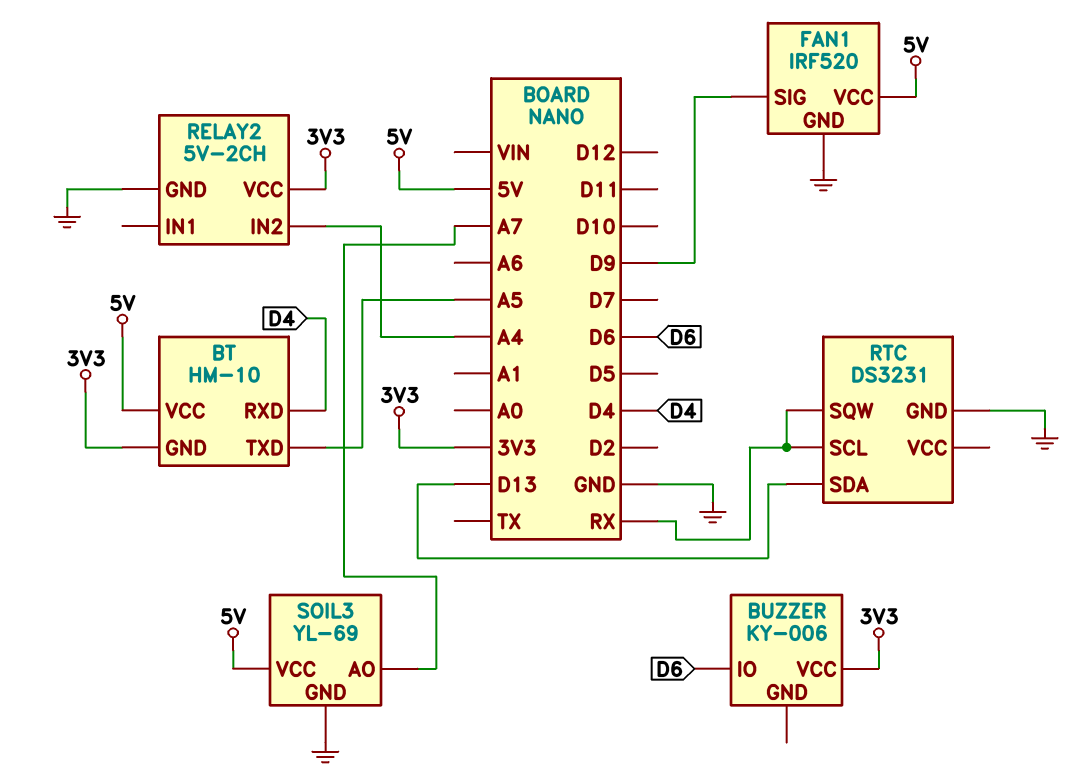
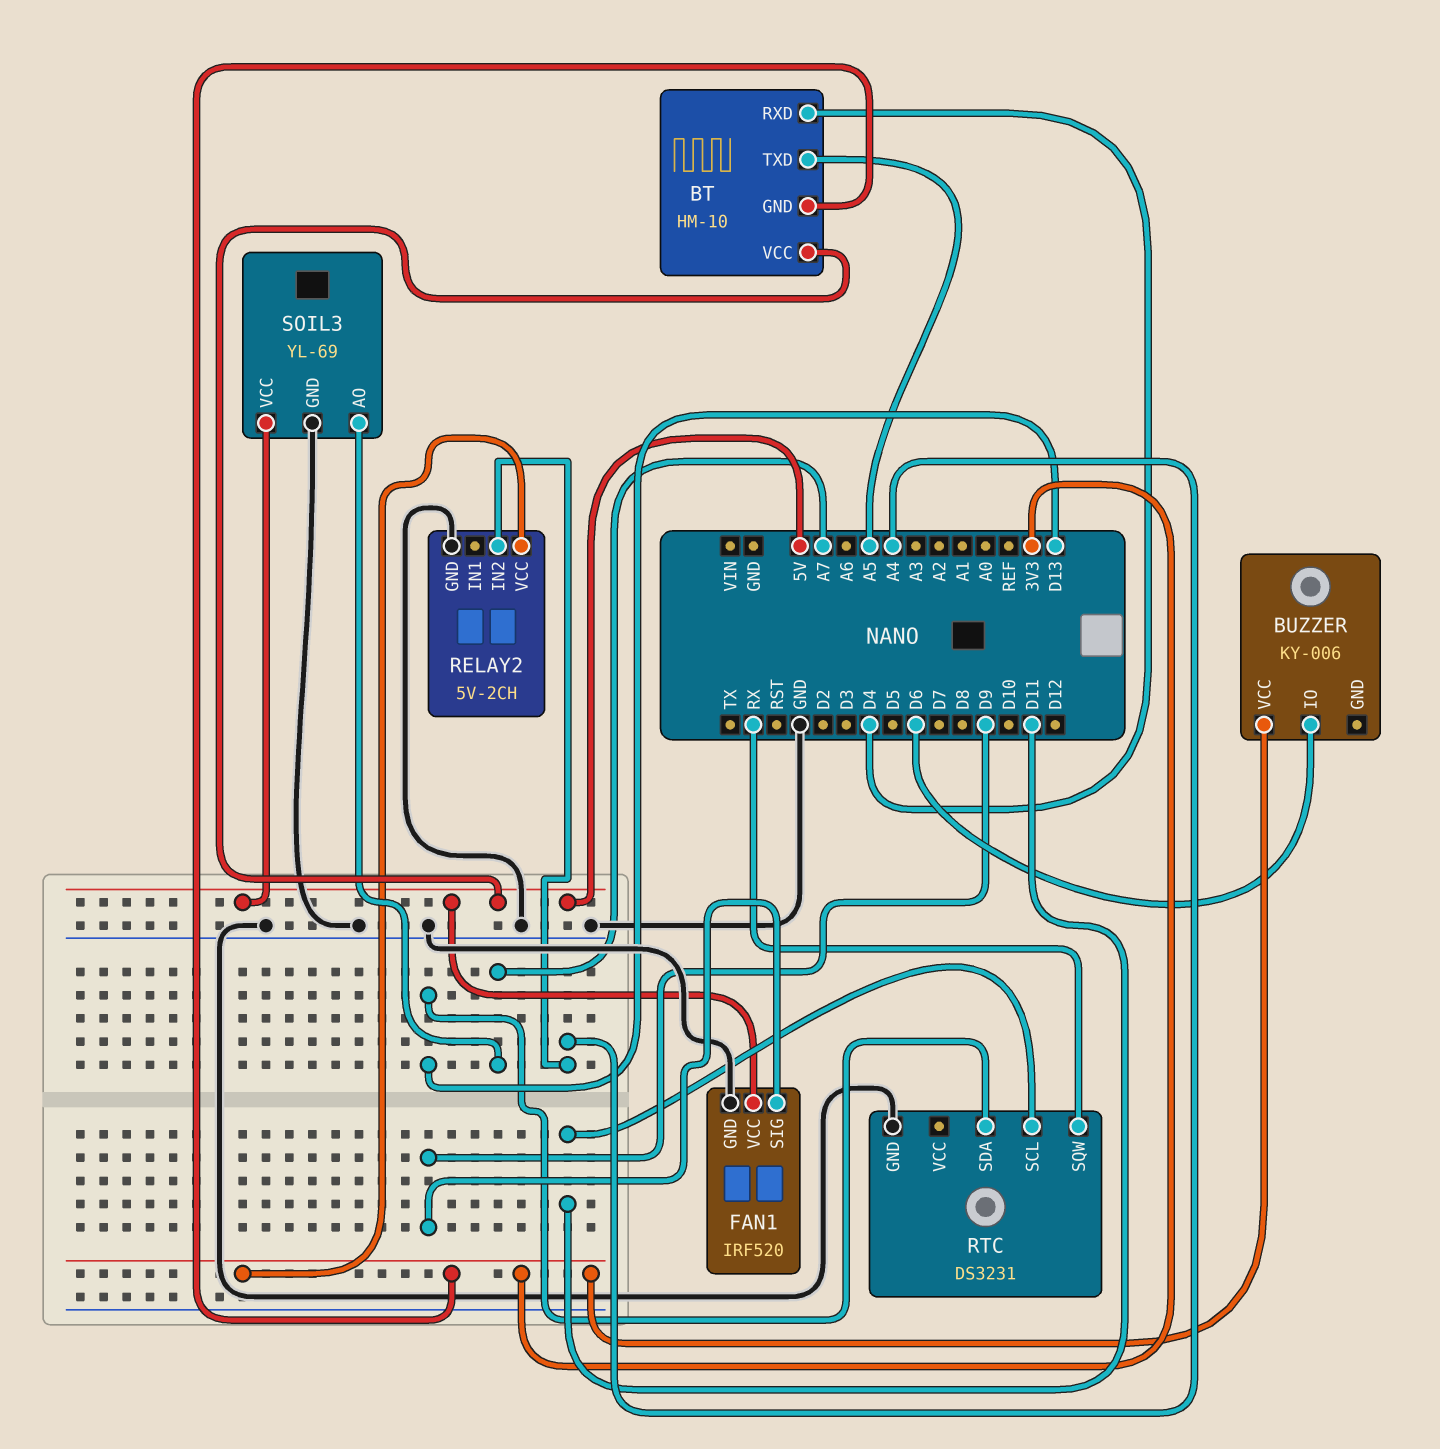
RTC pin SCL: RX -> D11

